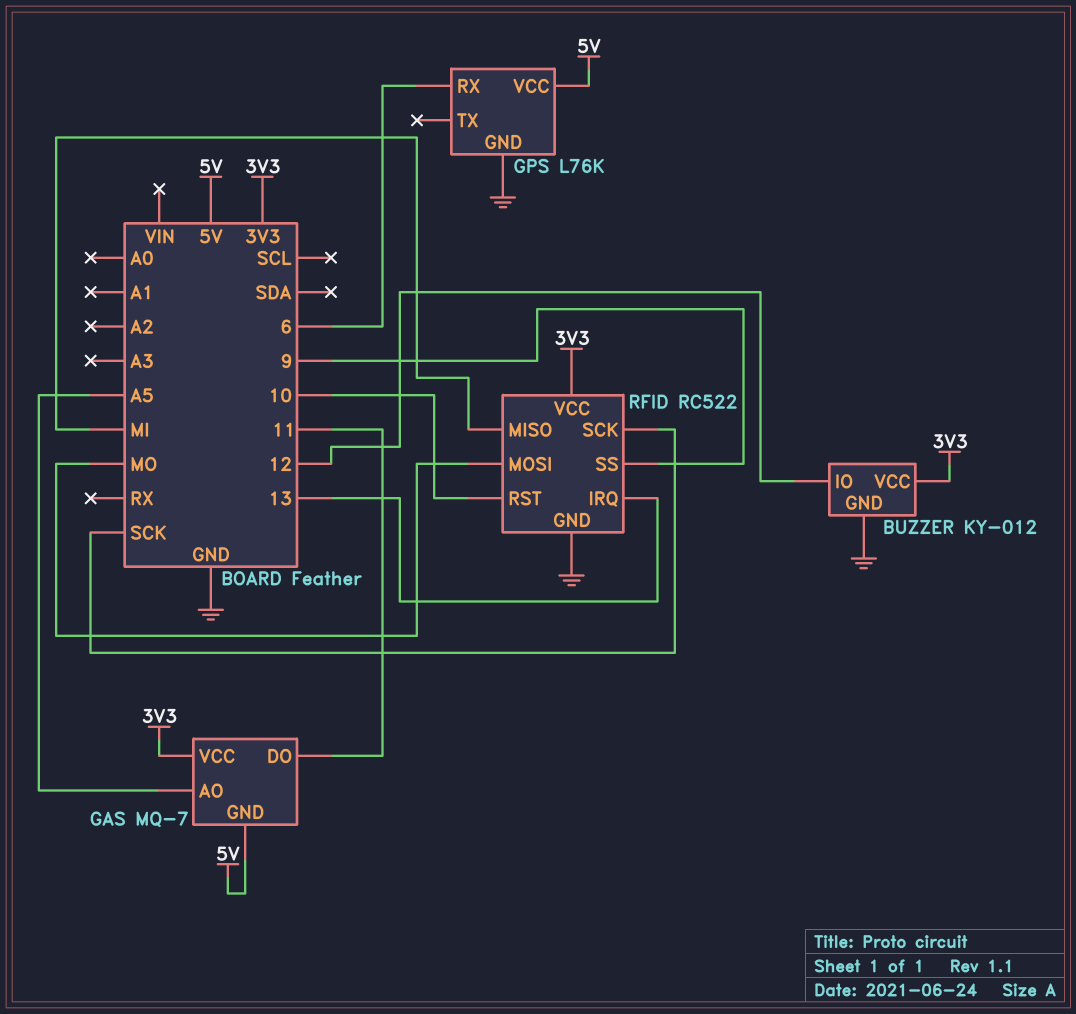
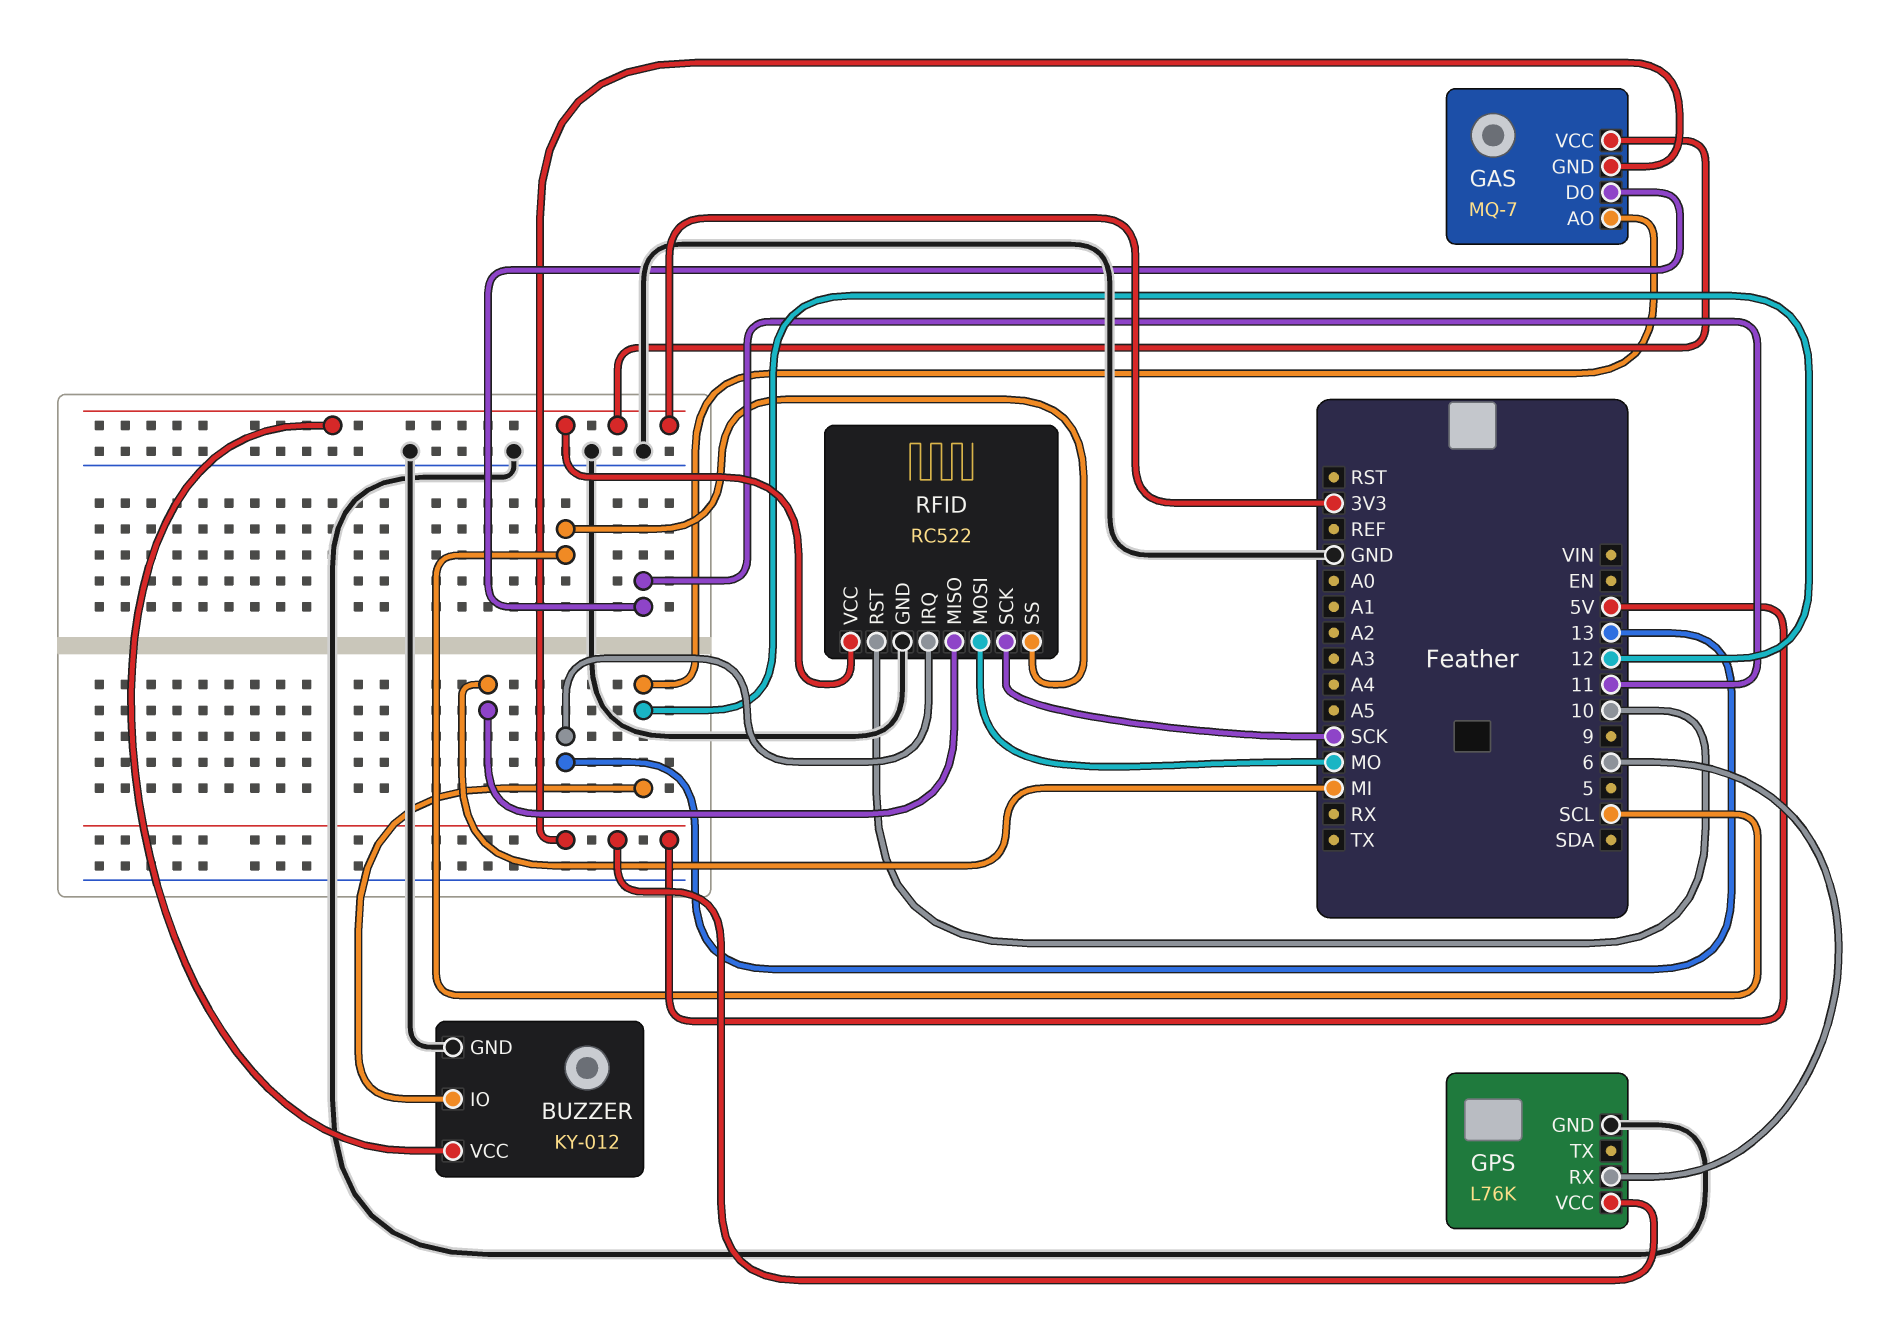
GAS pin AO: A5 -> 12
RFID pin SS: 9 -> SCL

